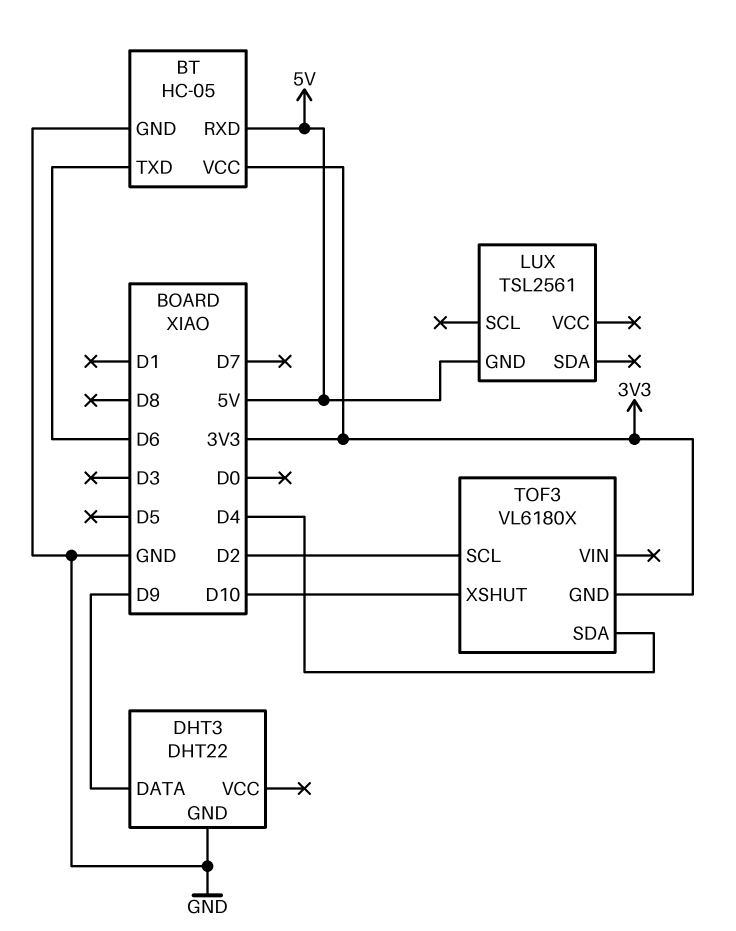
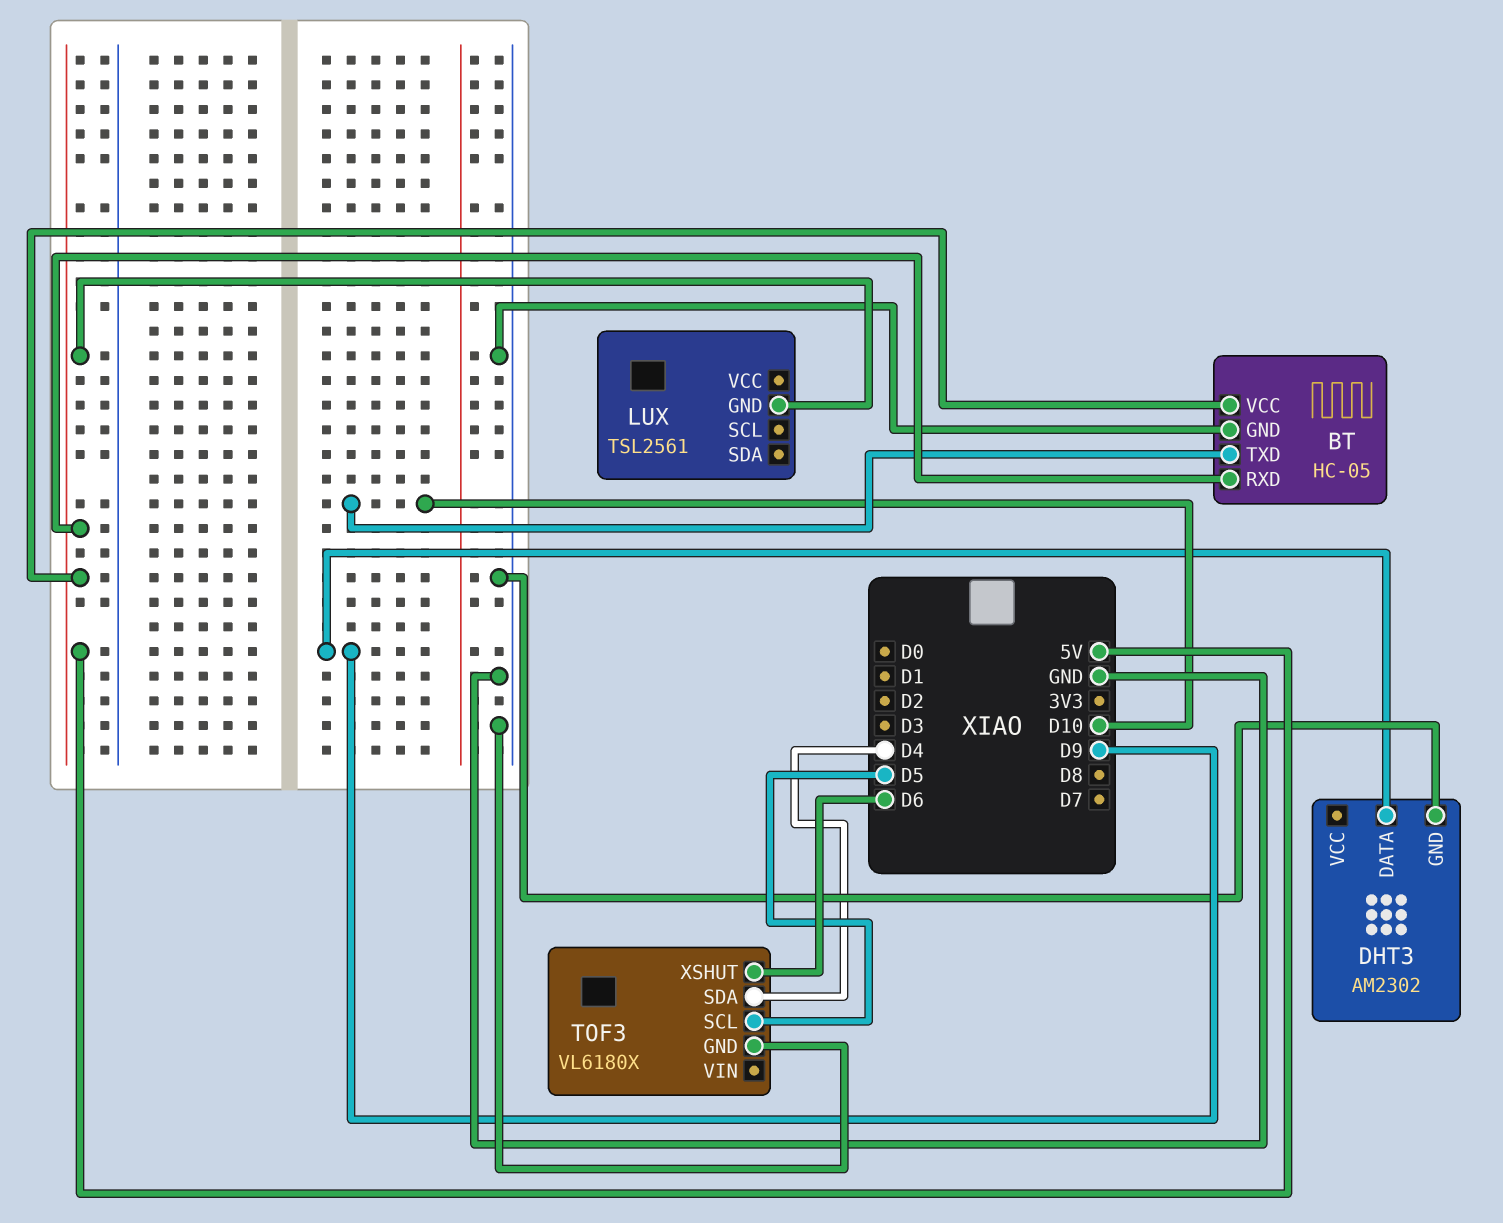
BT pin TXD: D6 -> D10
BT pin VCC: 3V3 -> 5V
DHT3: DHT22 -> AM2302
TOF3 pin GND: 3V3 -> GND
TOF3 pin SCL: D2 -> D5
TOF3 pin XSHUT: D10 -> D6

